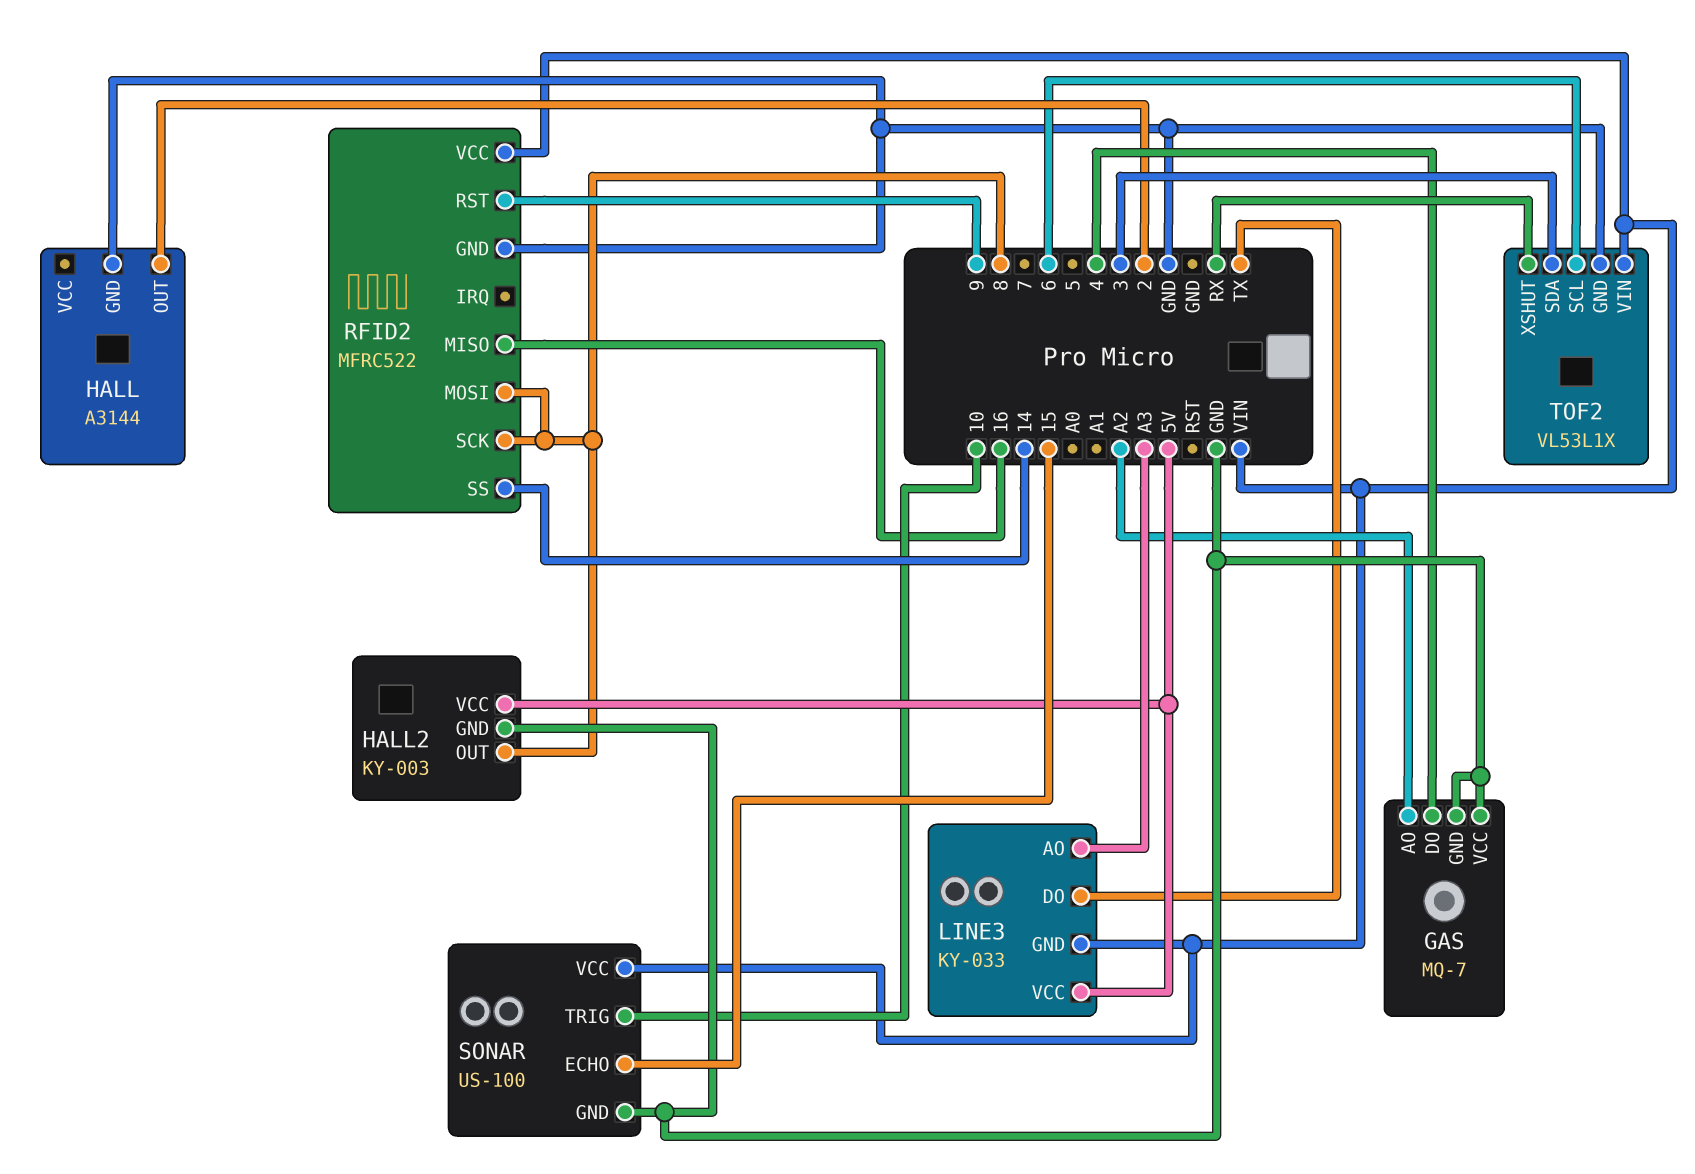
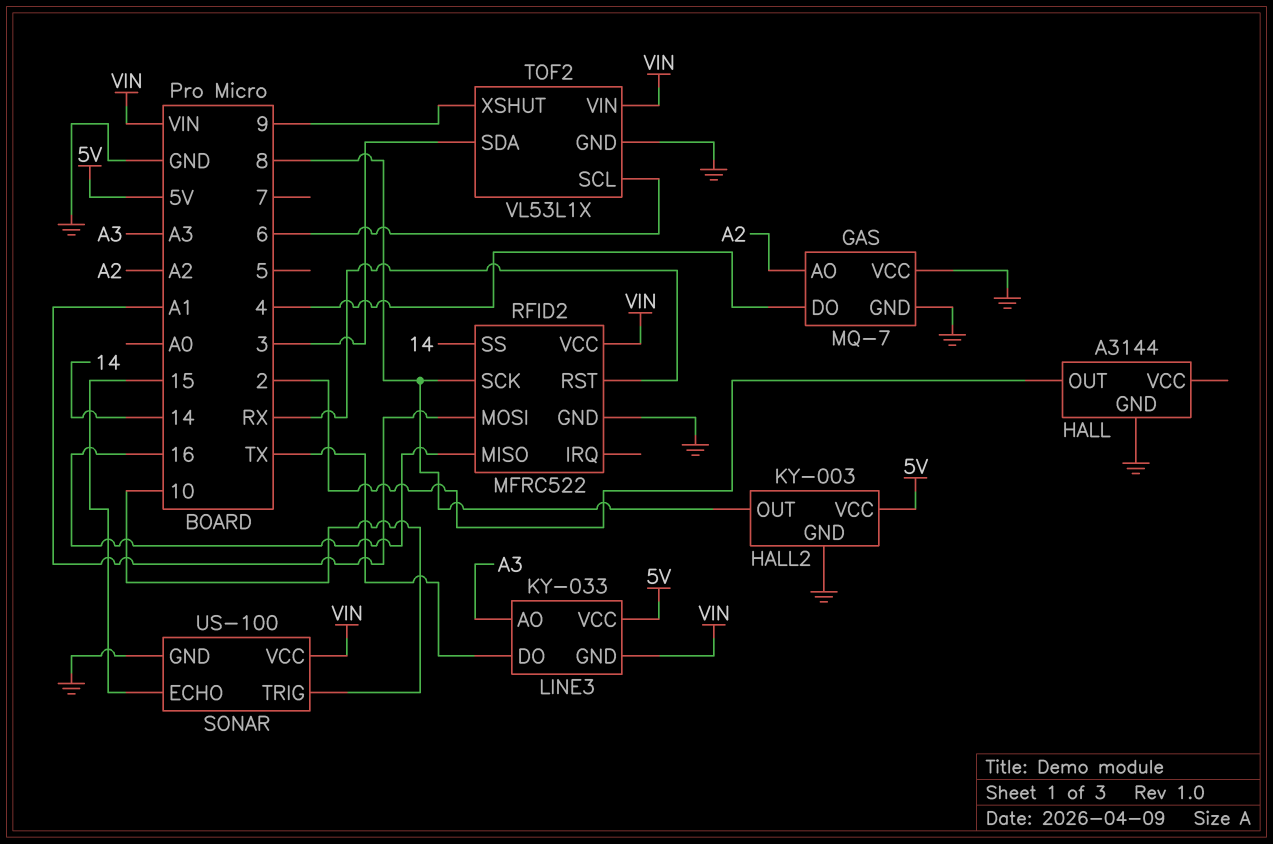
RFID2 pin MOSI: 8 -> A1
RFID2 pin RST: 9 -> RX
TOF2 pin XSHUT: RX -> 9

